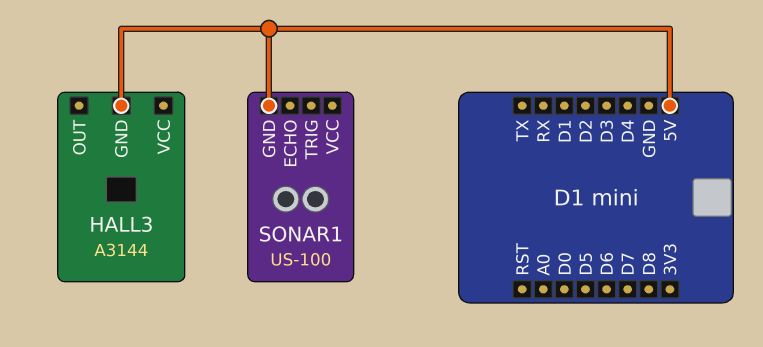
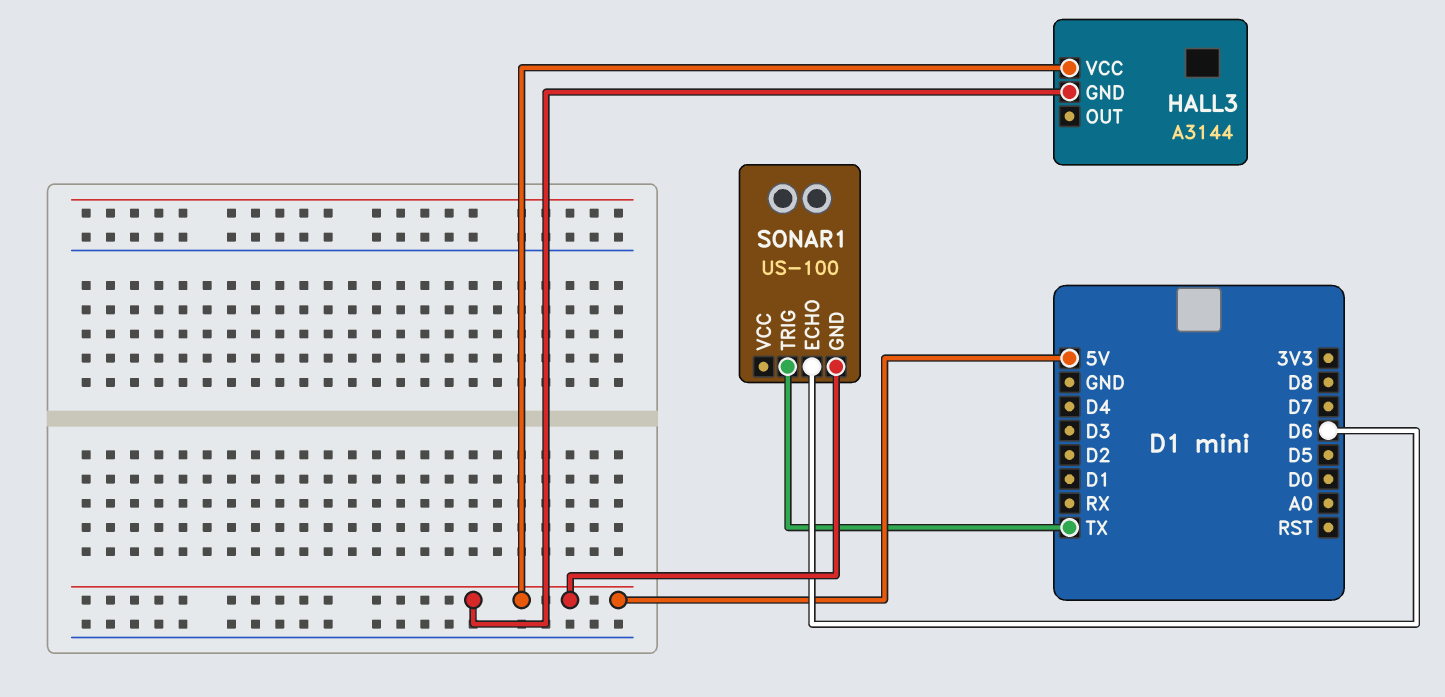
HALL3 pin VCC: none -> 5V
SONAR1 pin ECHO: none -> D6
SONAR1 pin TRIG: none -> TX

